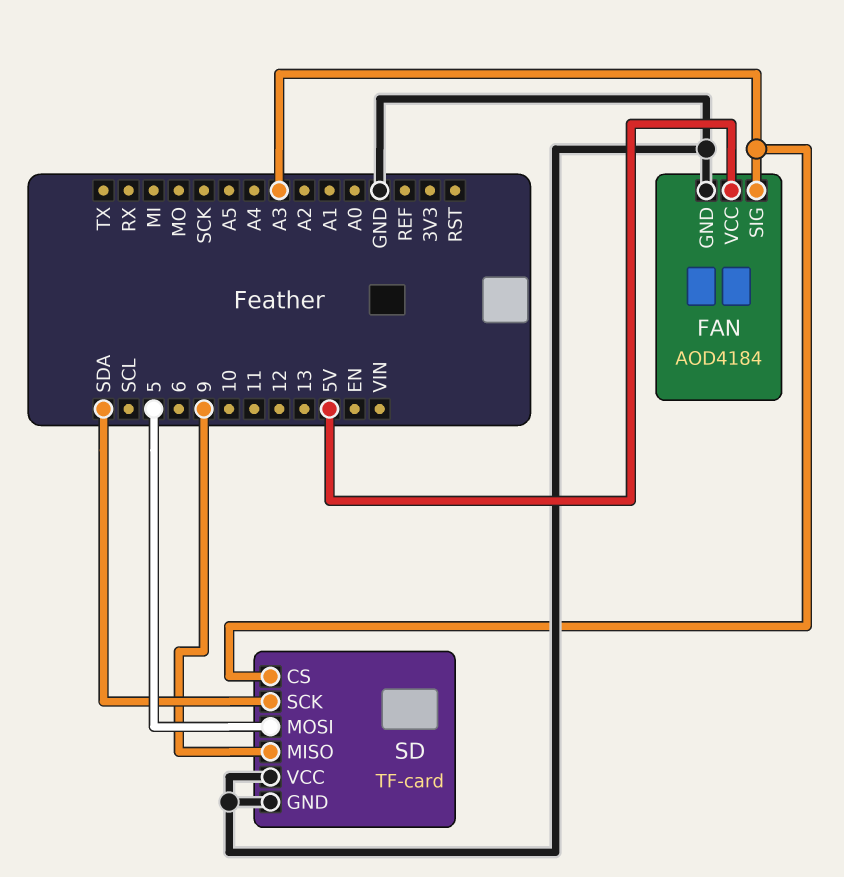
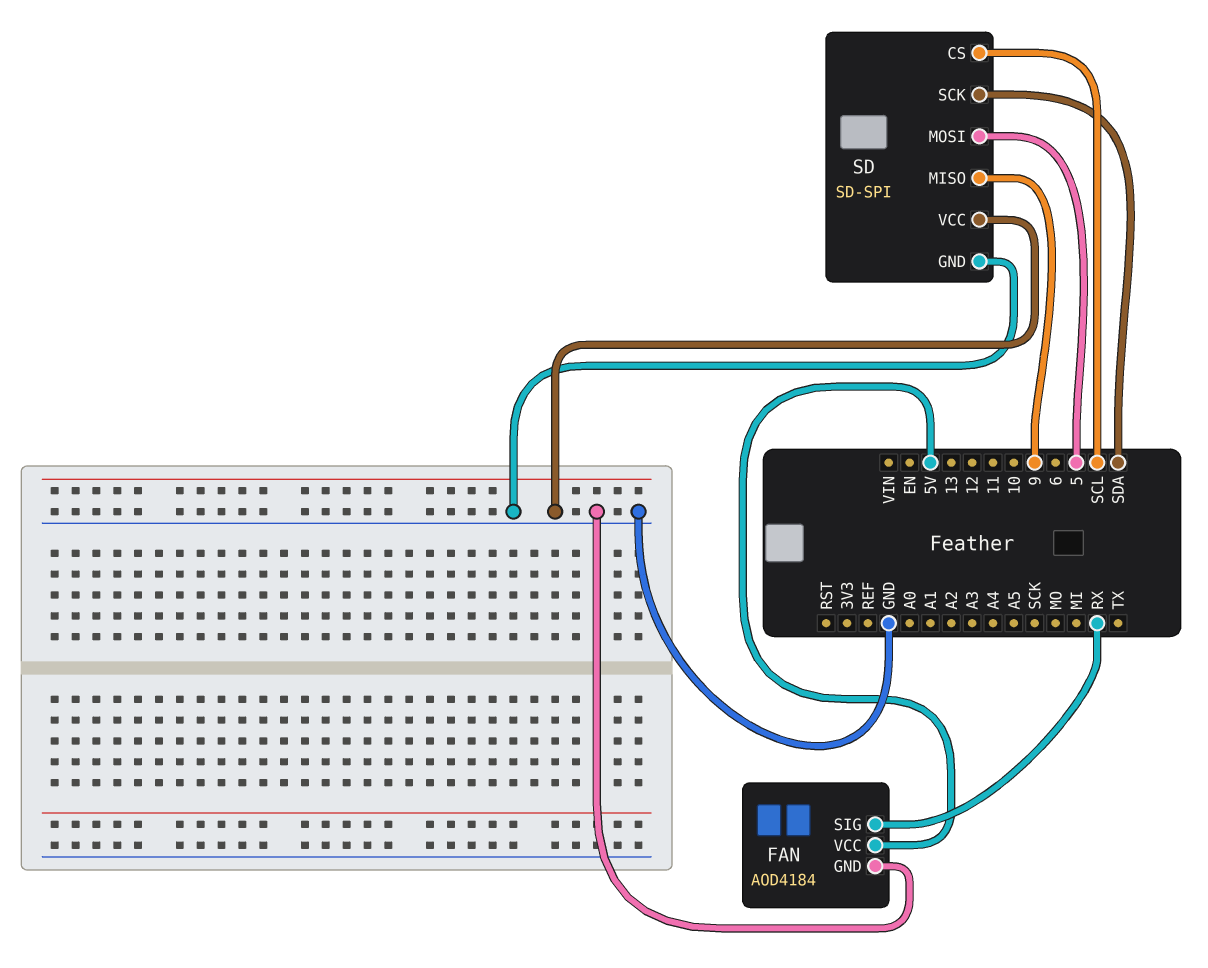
FAN pin SIG: A3 -> RX
SD: TF-card -> SD-SPI
SD pin CS: A3 -> SCL

